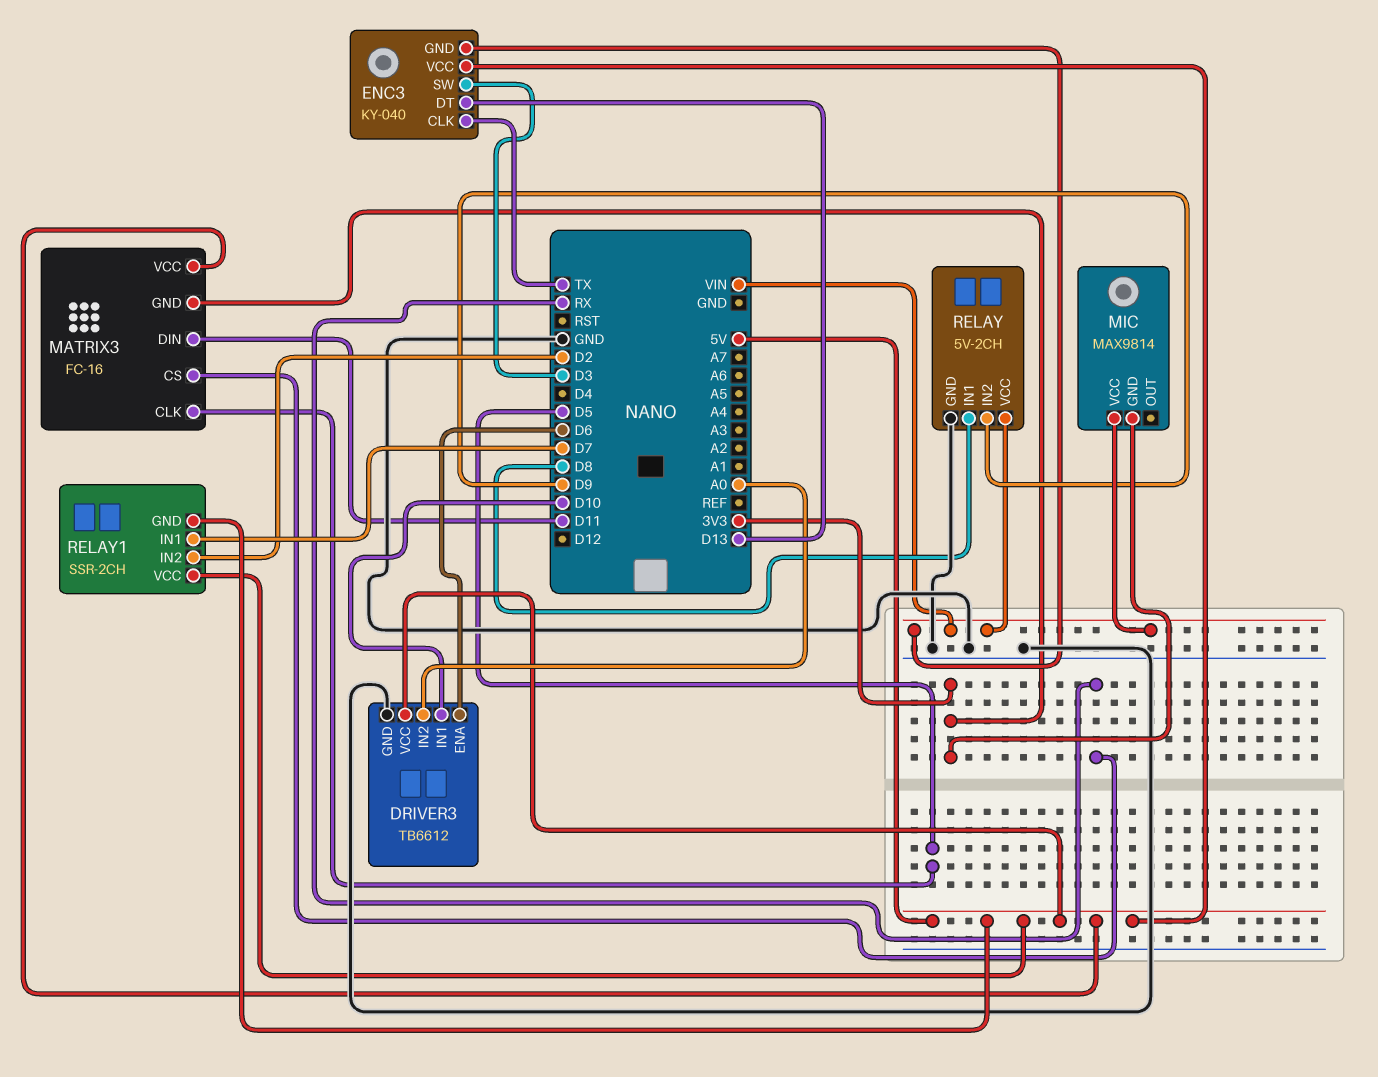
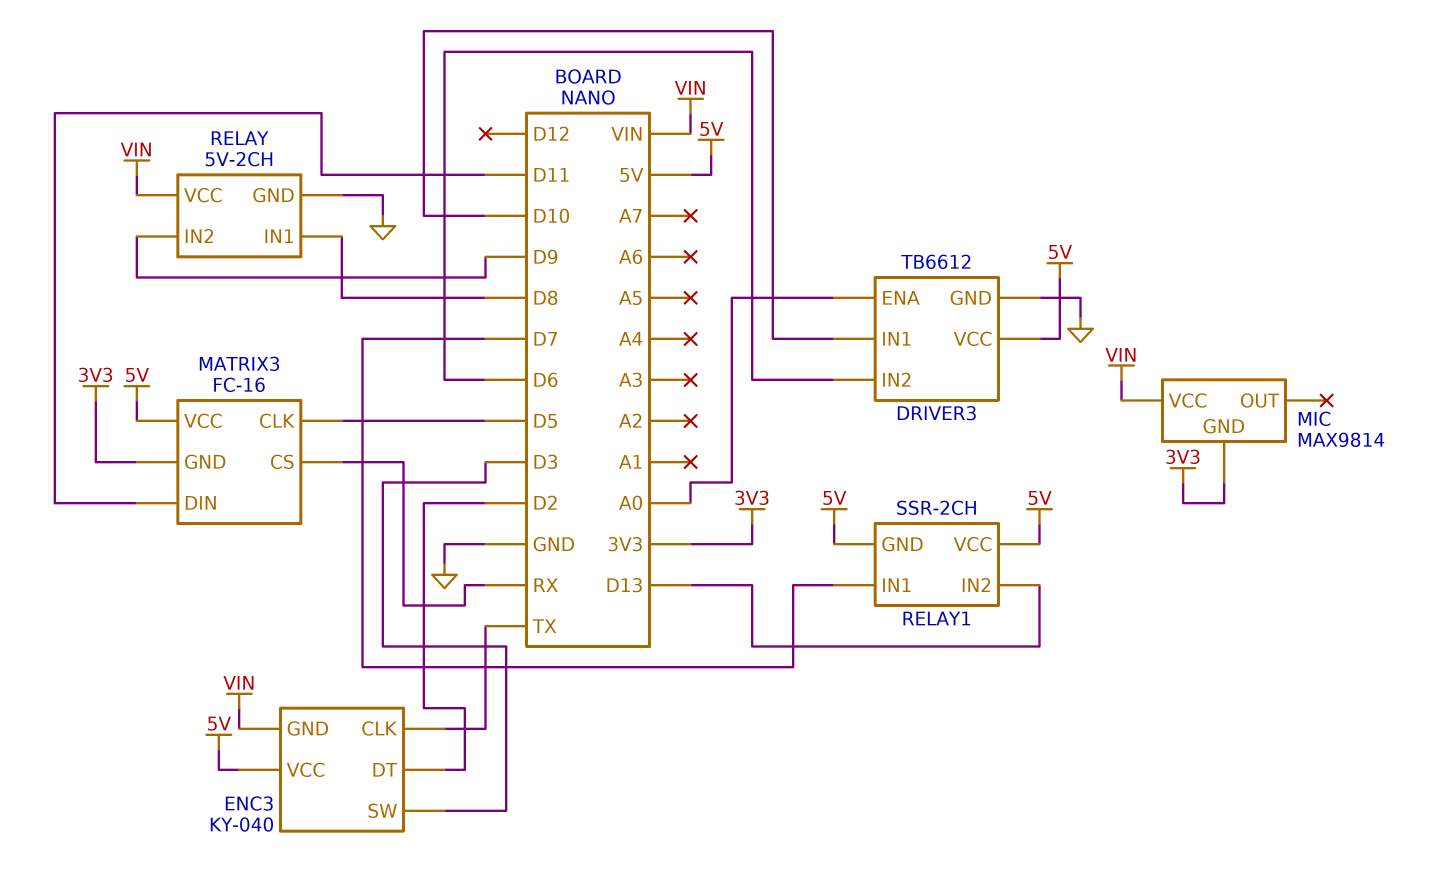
DRIVER3 pin ENA: D6 -> A0
DRIVER3 pin IN2: A0 -> D6
ENC3 pin DT: D13 -> D2
RELAY1 pin IN2: D2 -> D13

